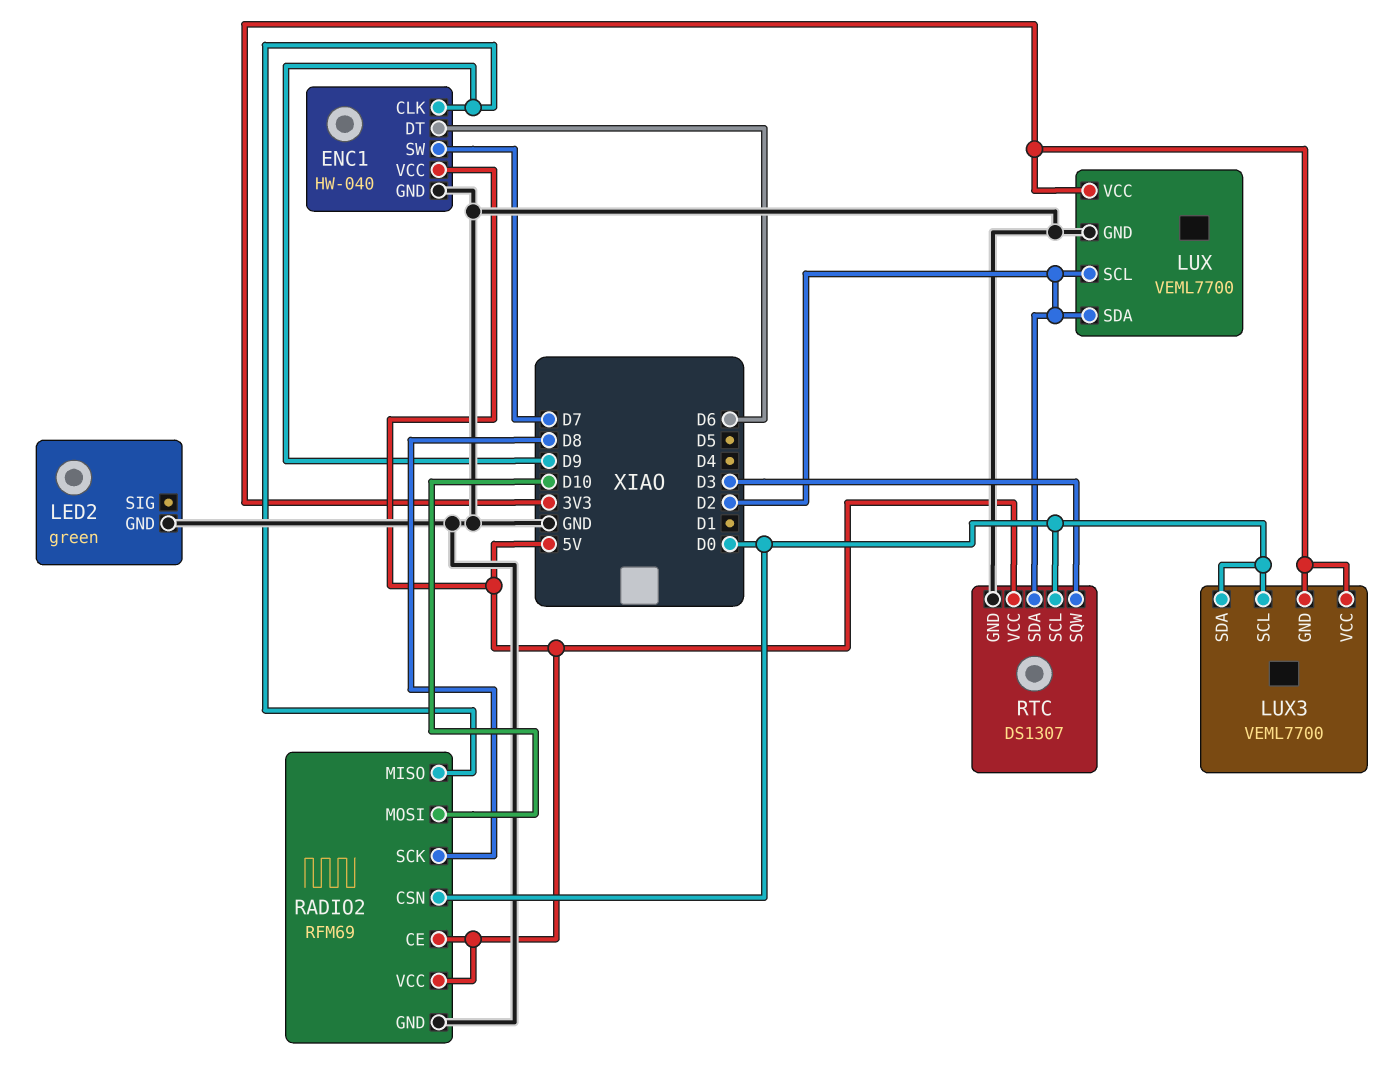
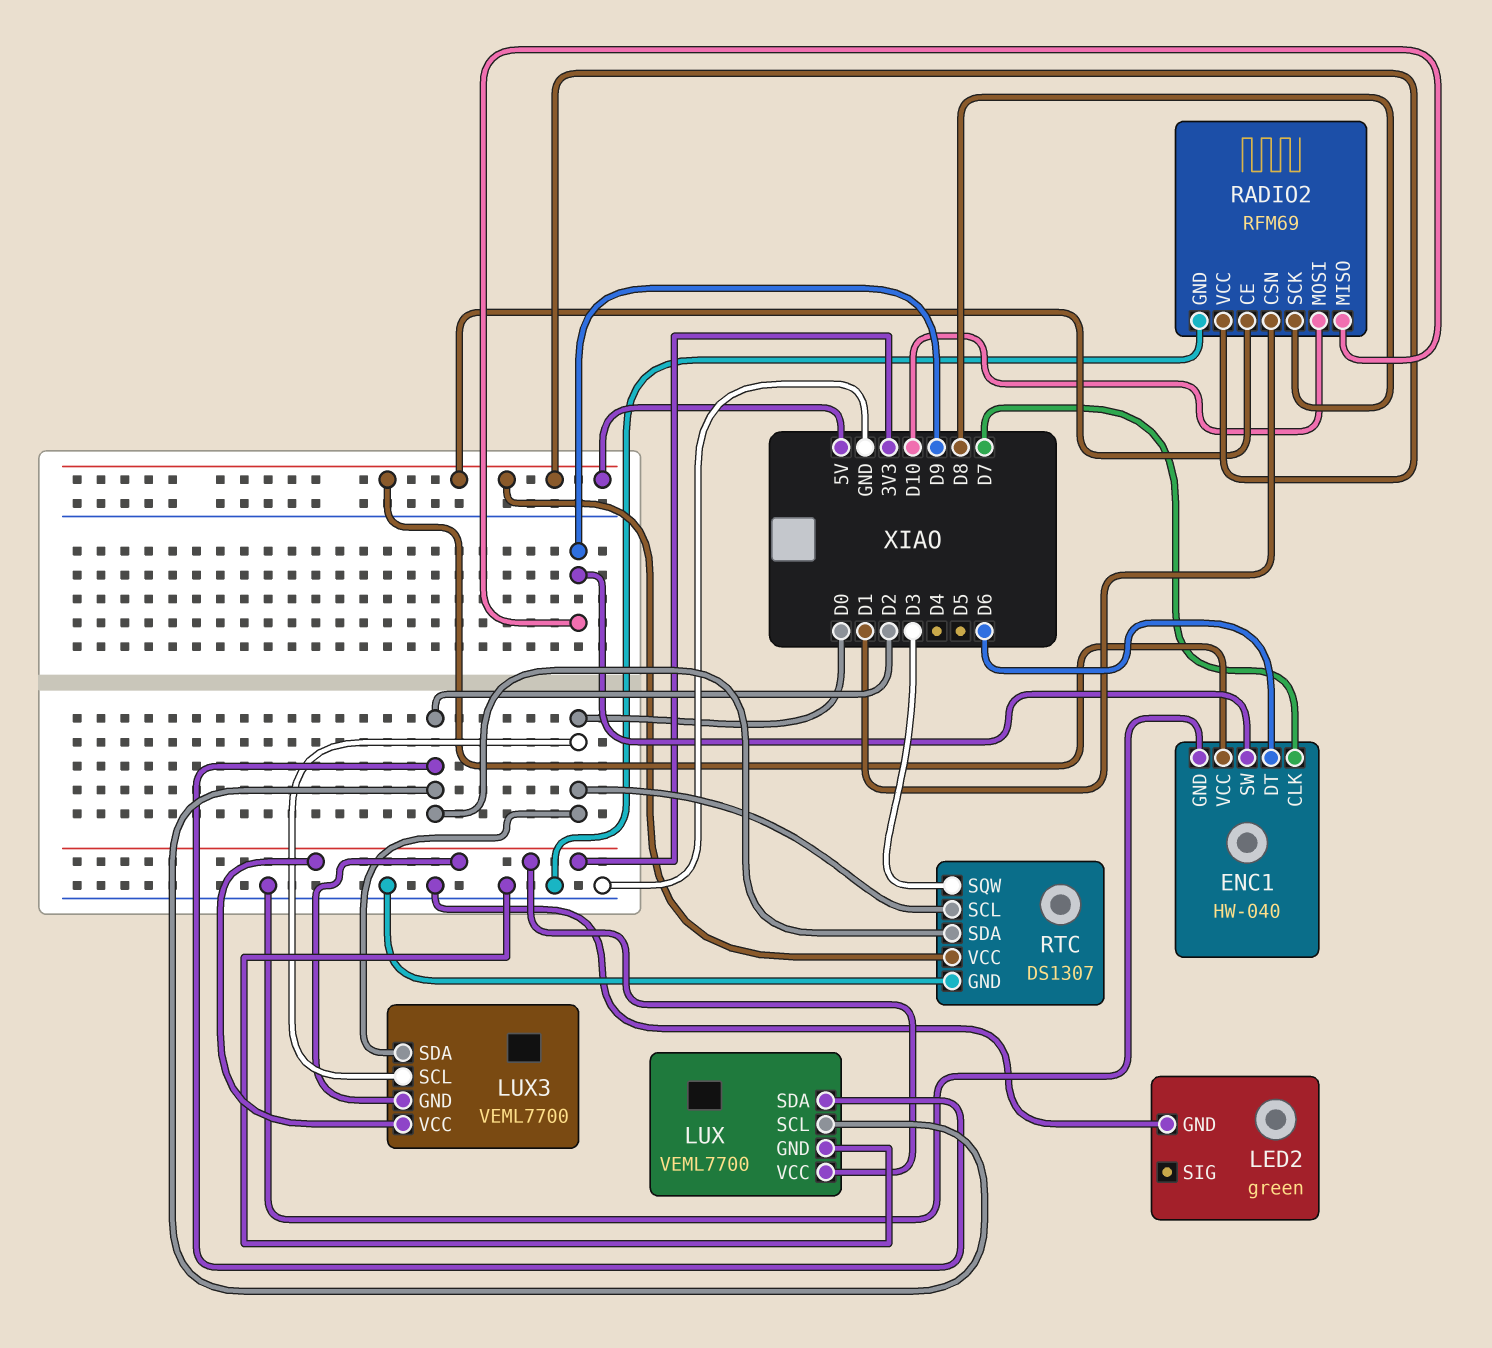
ENC1 pin CLK: D9 -> D7
ENC1 pin SW: D7 -> D9
RADIO2 pin CSN: D0 -> D1

